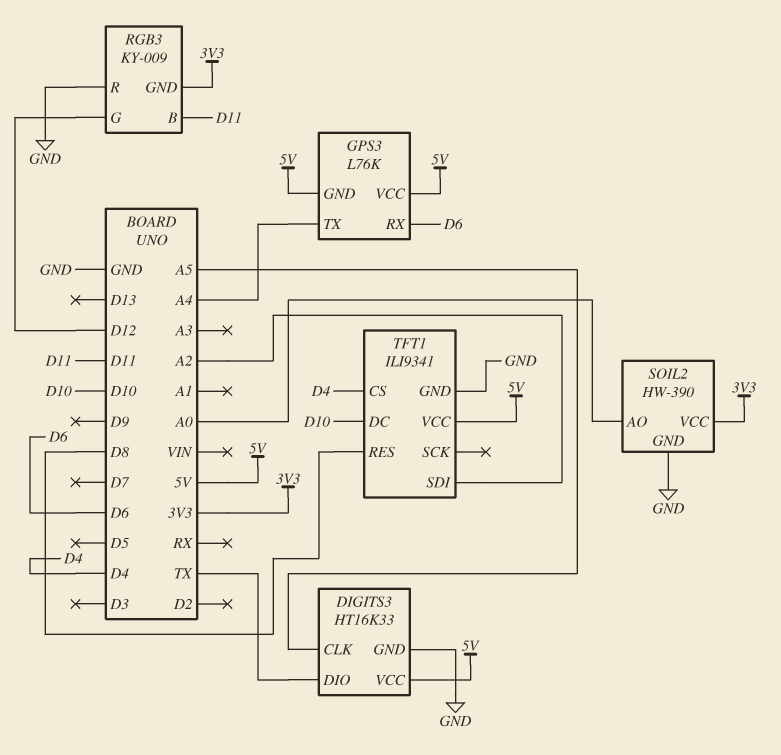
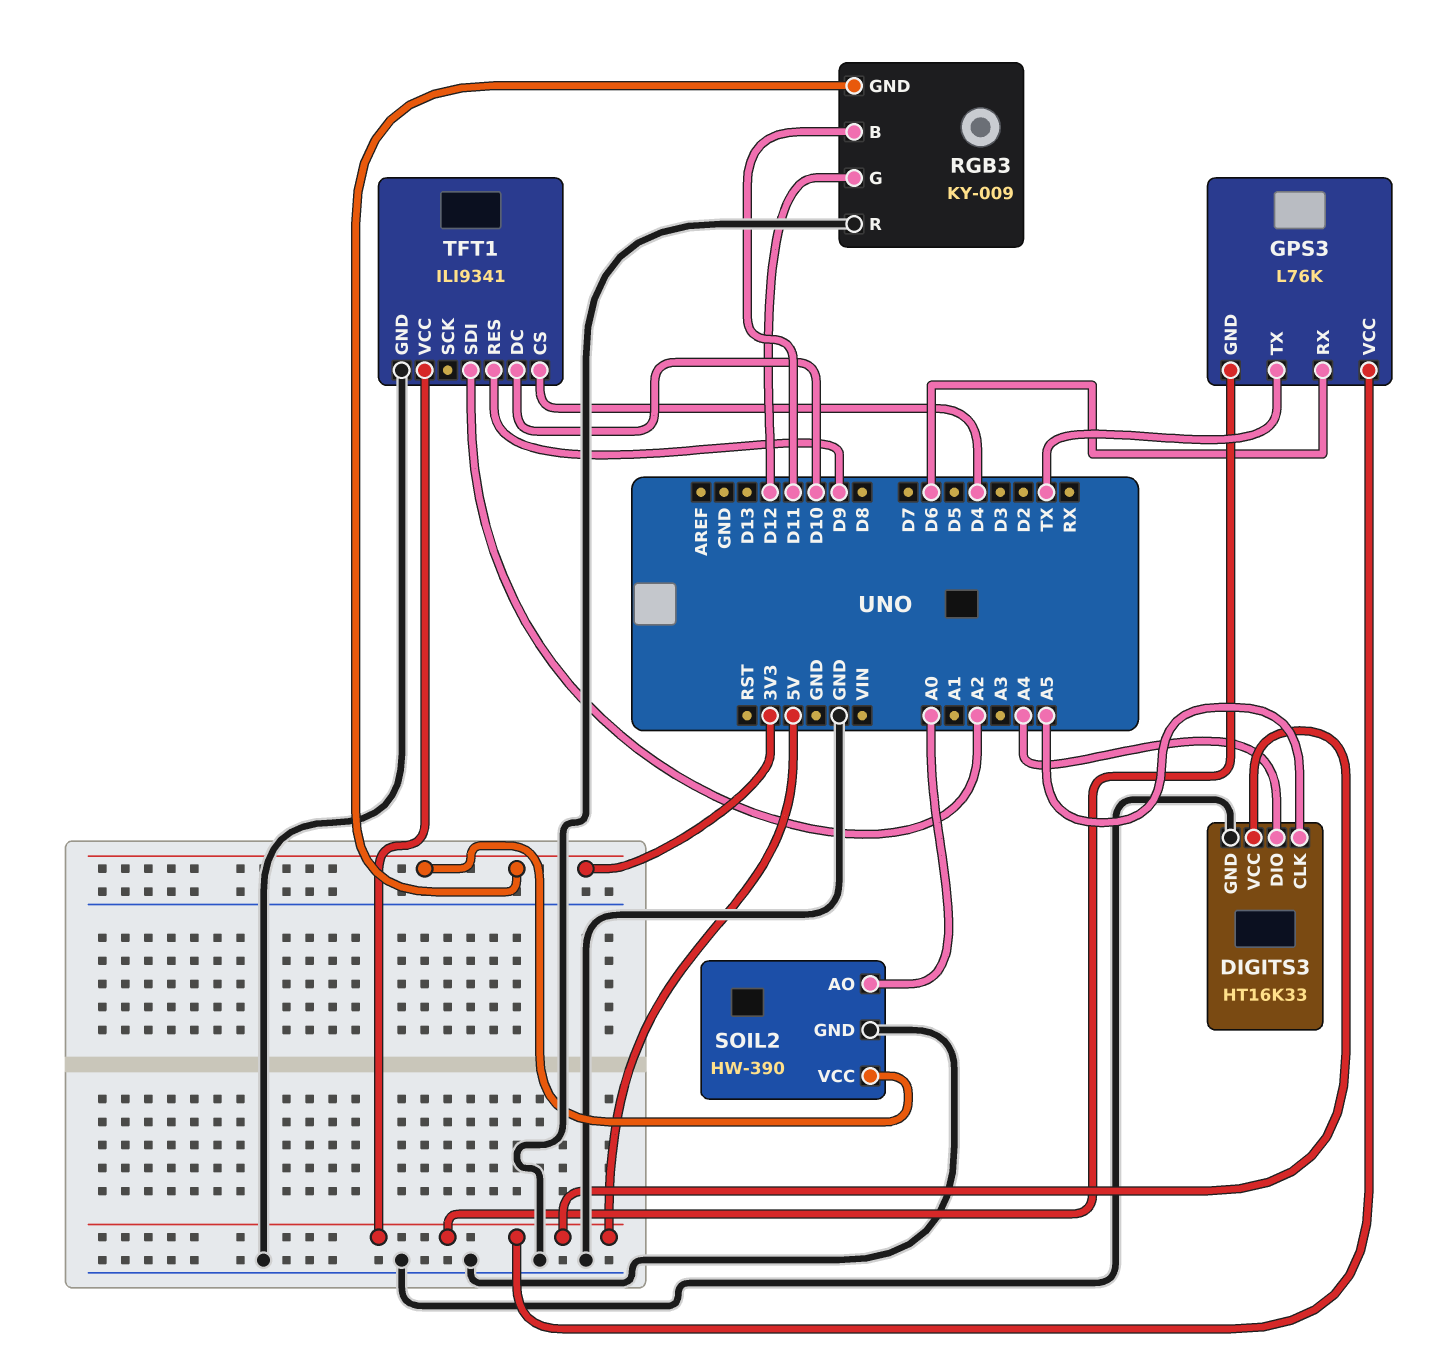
DIGITS3 pin DIO: TX -> A4
GPS3 pin TX: A4 -> TX
TFT1 pin RES: D8 -> D9

